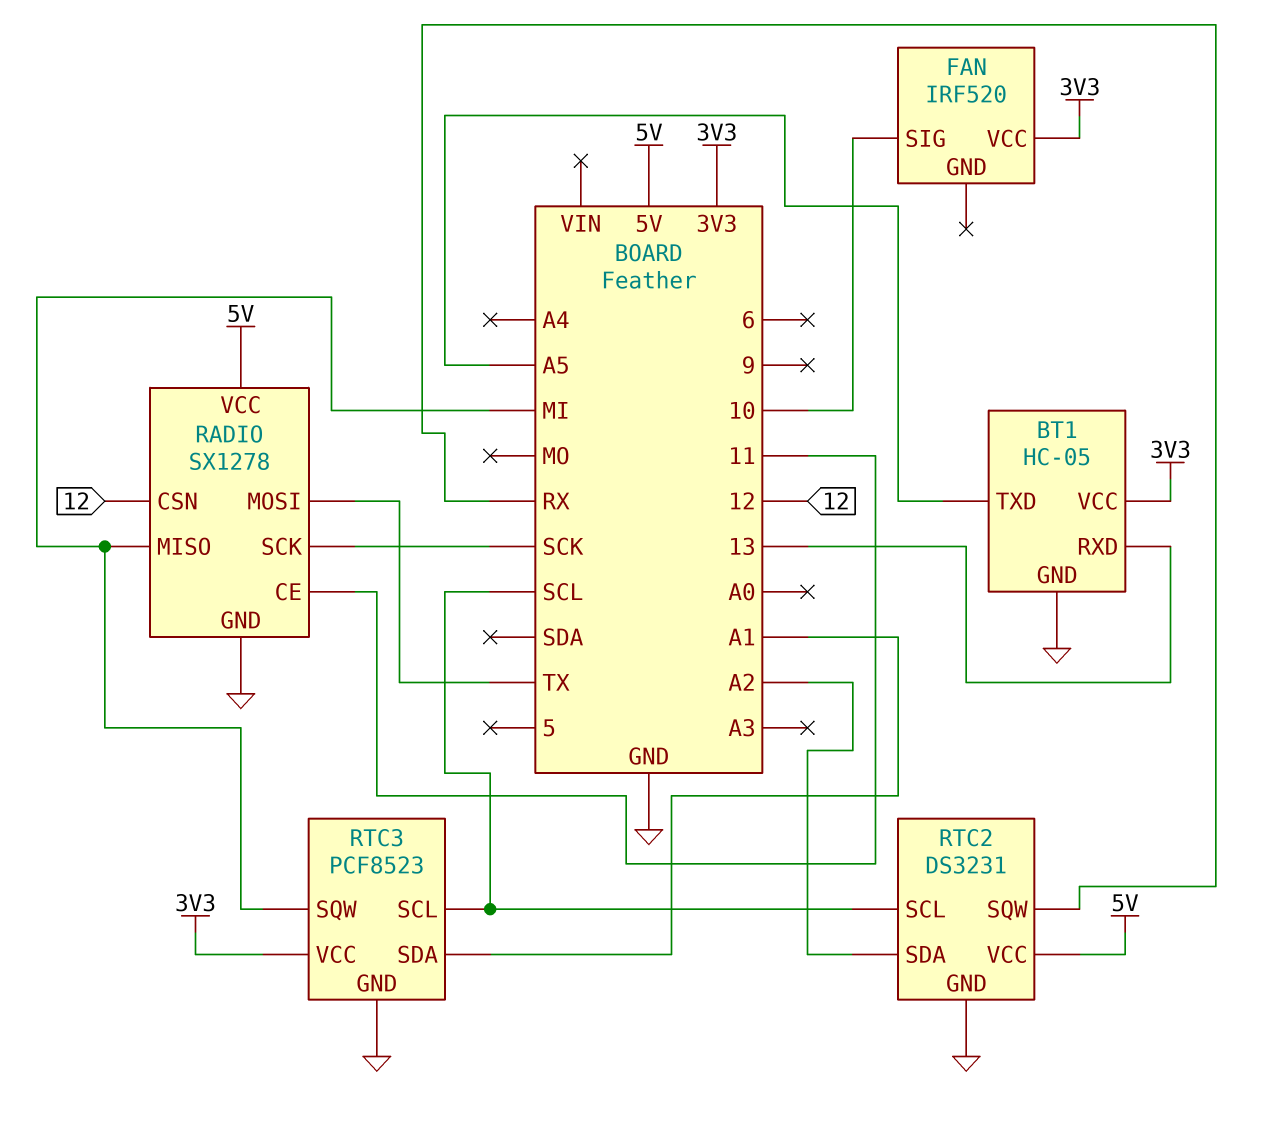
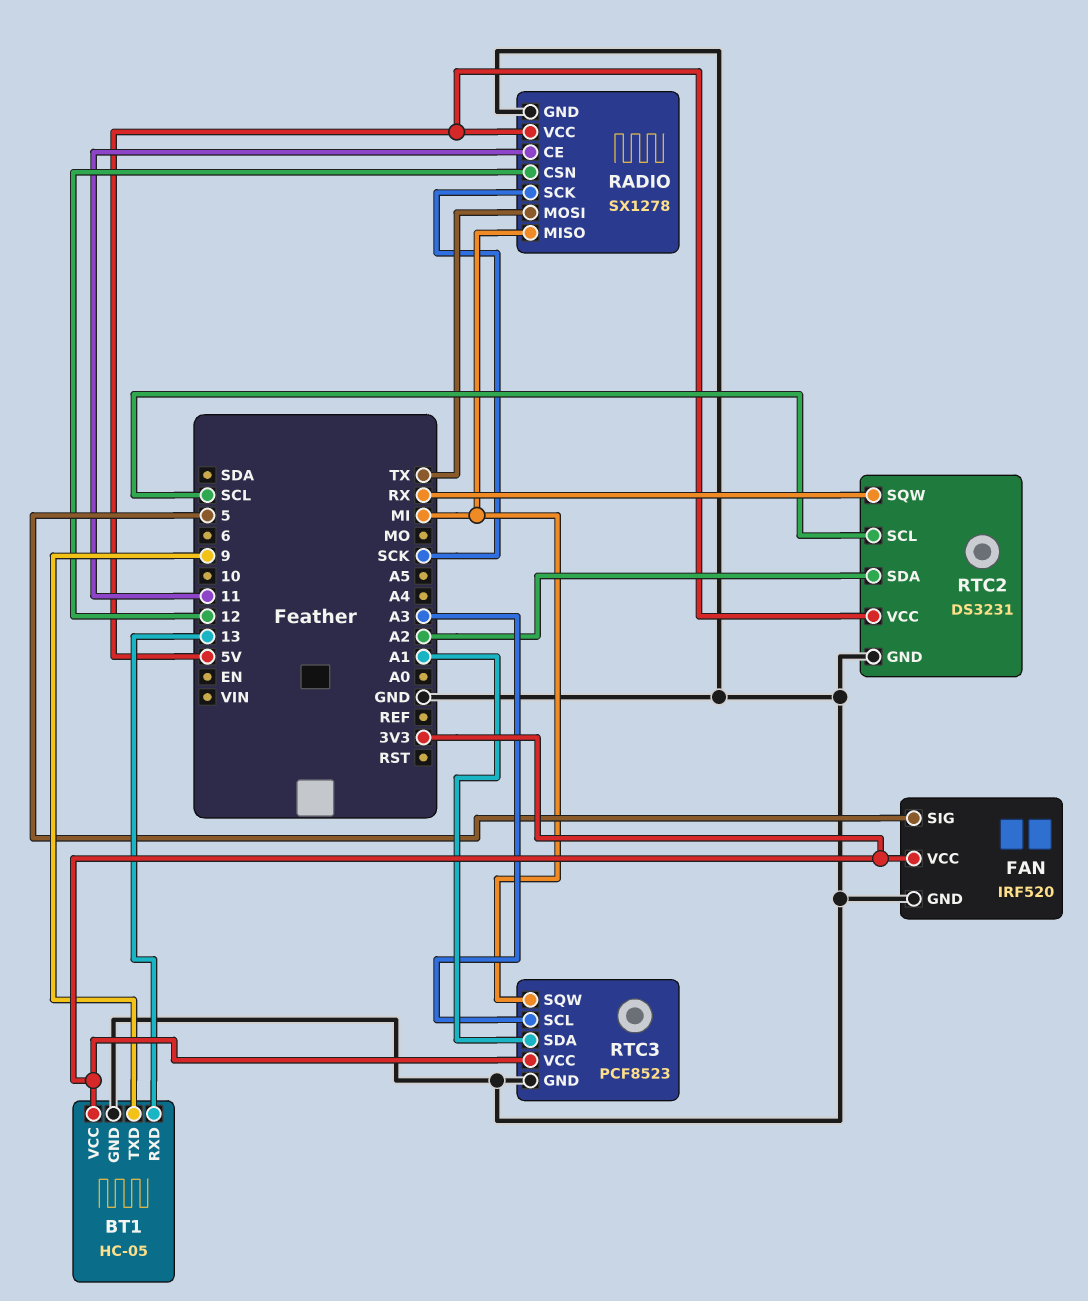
BT1 pin TXD: A5 -> 9
FAN pin GND: none -> GND
FAN pin SIG: 10 -> 5
RTC3 pin SCL: SCL -> A3

